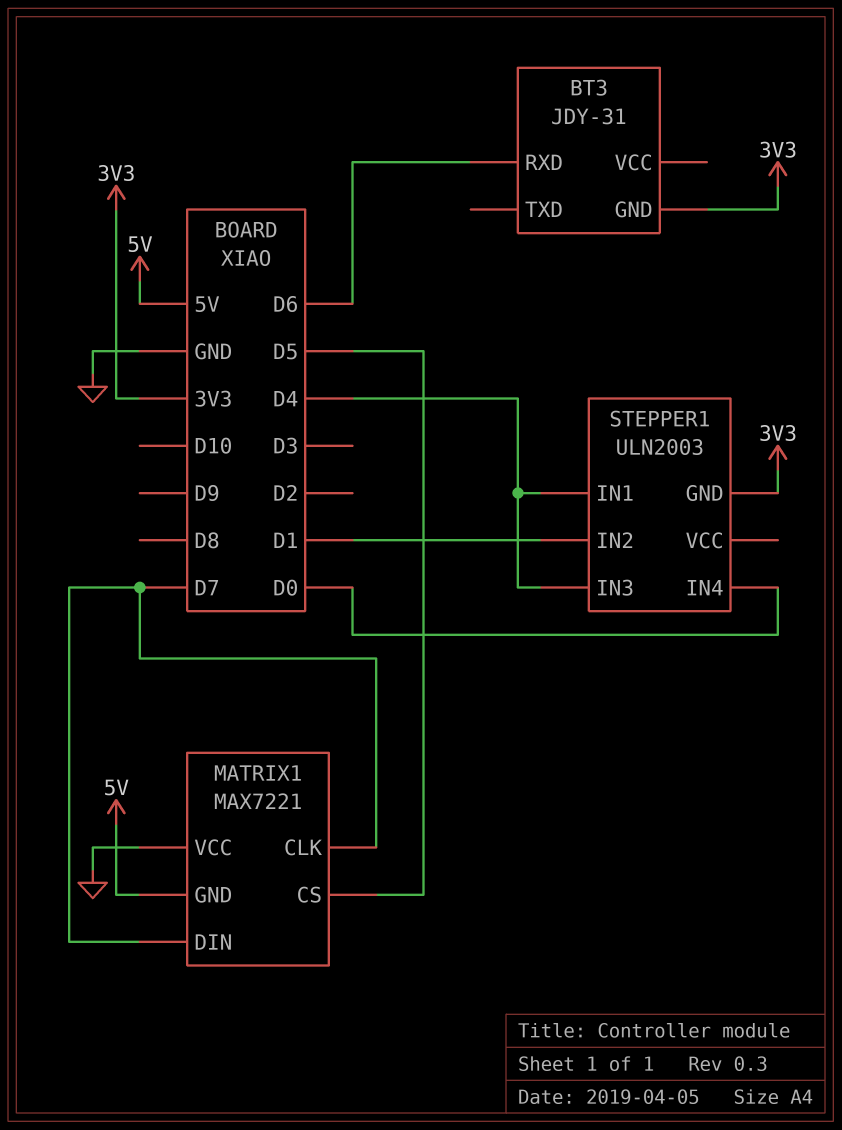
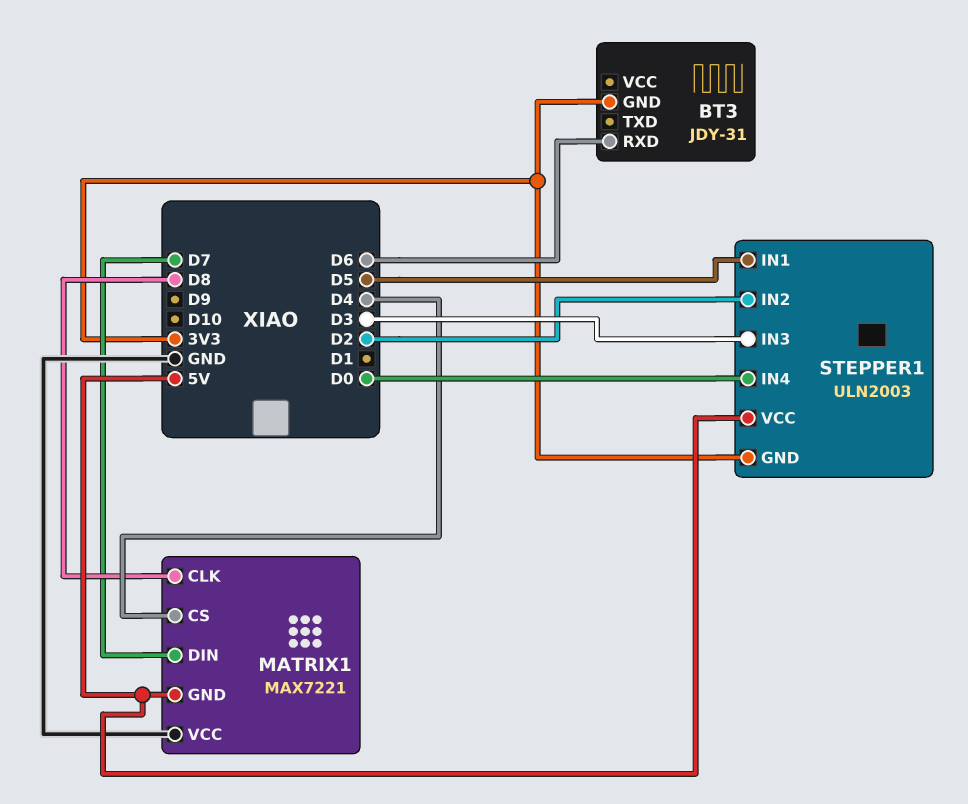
MATRIX1 pin CLK: D7 -> D8
MATRIX1 pin CS: D5 -> D4
STEPPER1 pin IN1: D4 -> D5
STEPPER1 pin IN2: D1 -> D2
STEPPER1 pin IN3: D4 -> D3
STEPPER1 pin VCC: none -> 5V

